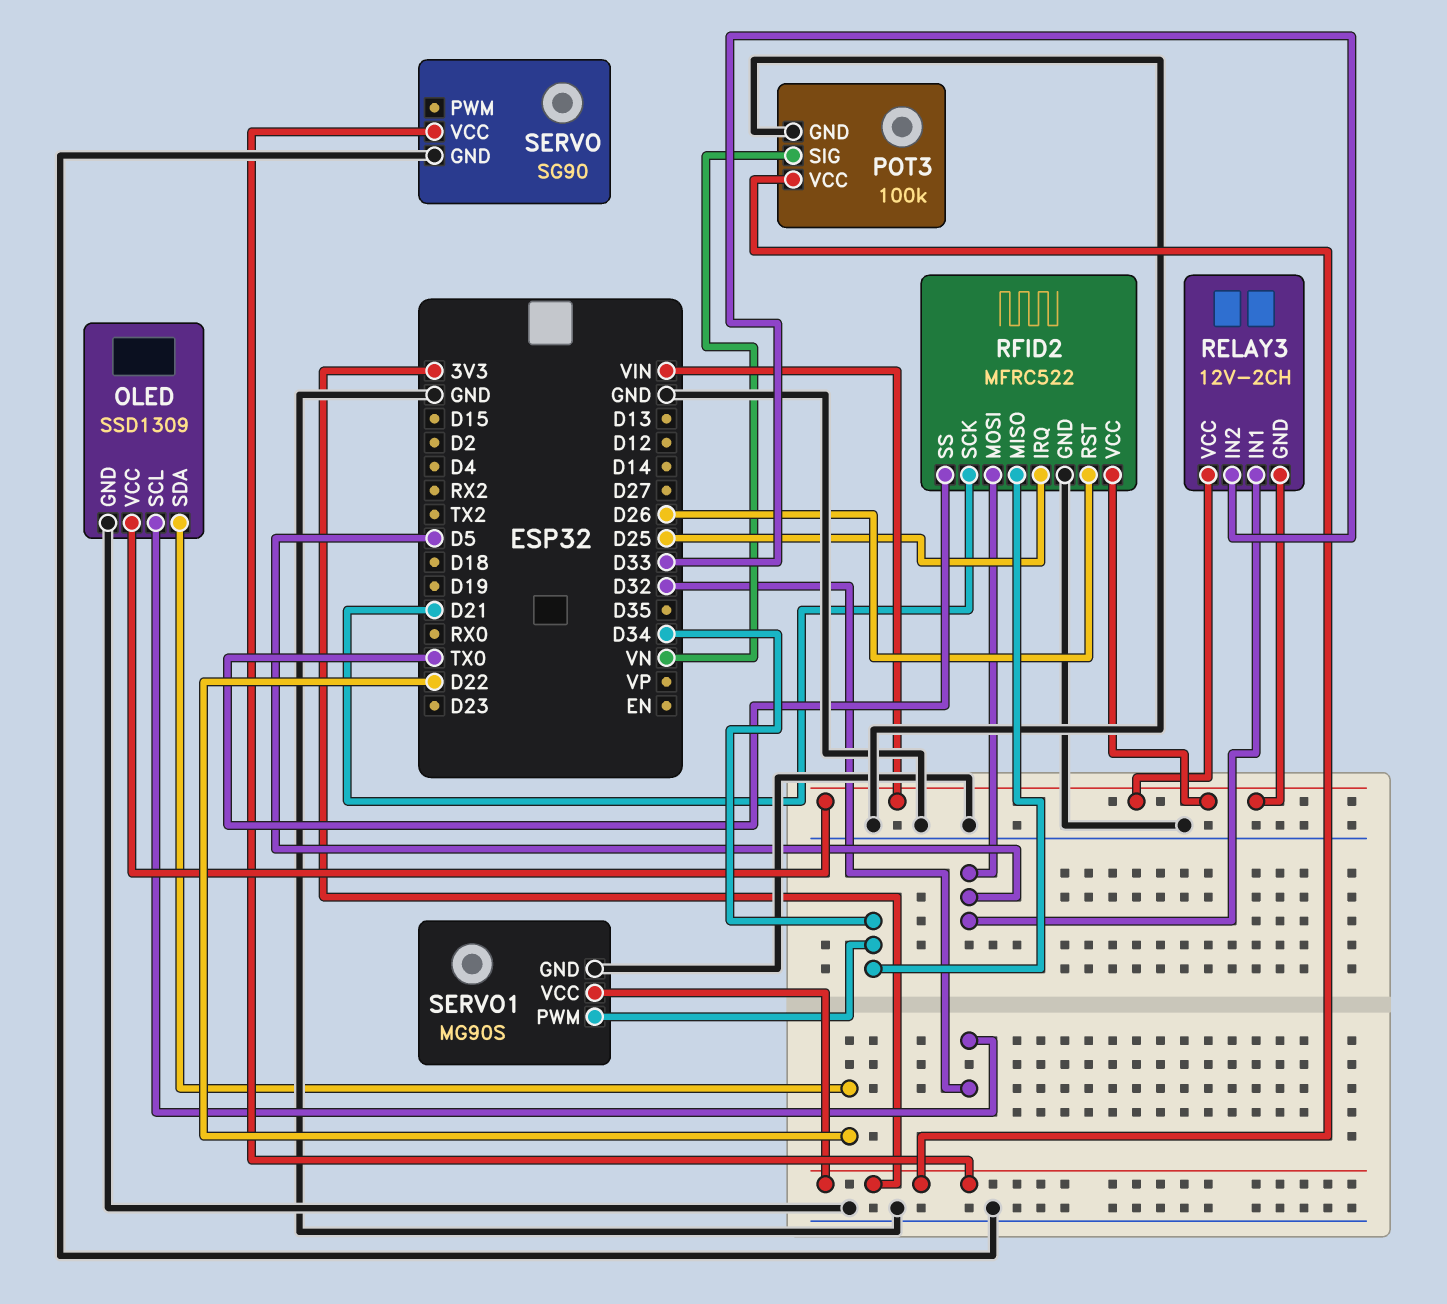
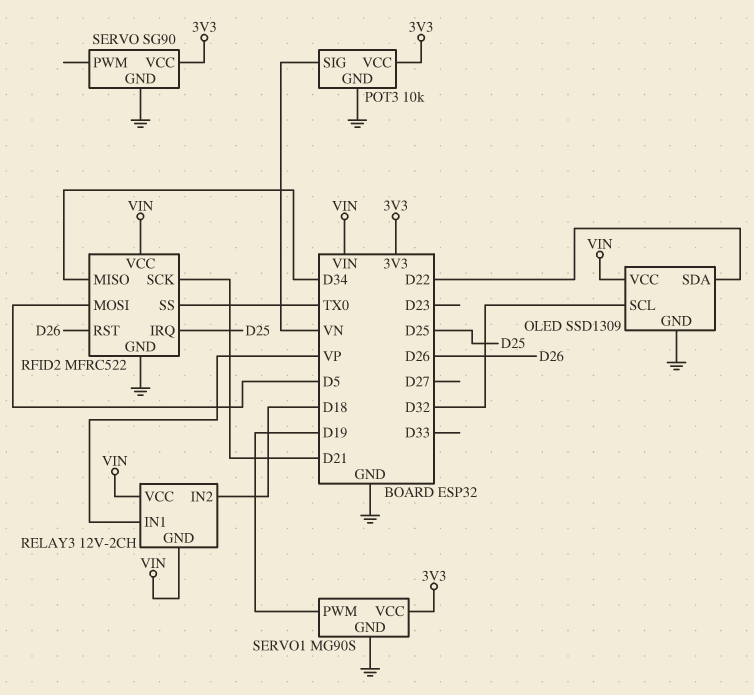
POT3: 100k -> 10k
RELAY3 pin IN1: D5 -> VP
RELAY3 pin IN2: D33 -> D18
SERVO1 pin PWM: D34 -> D19

